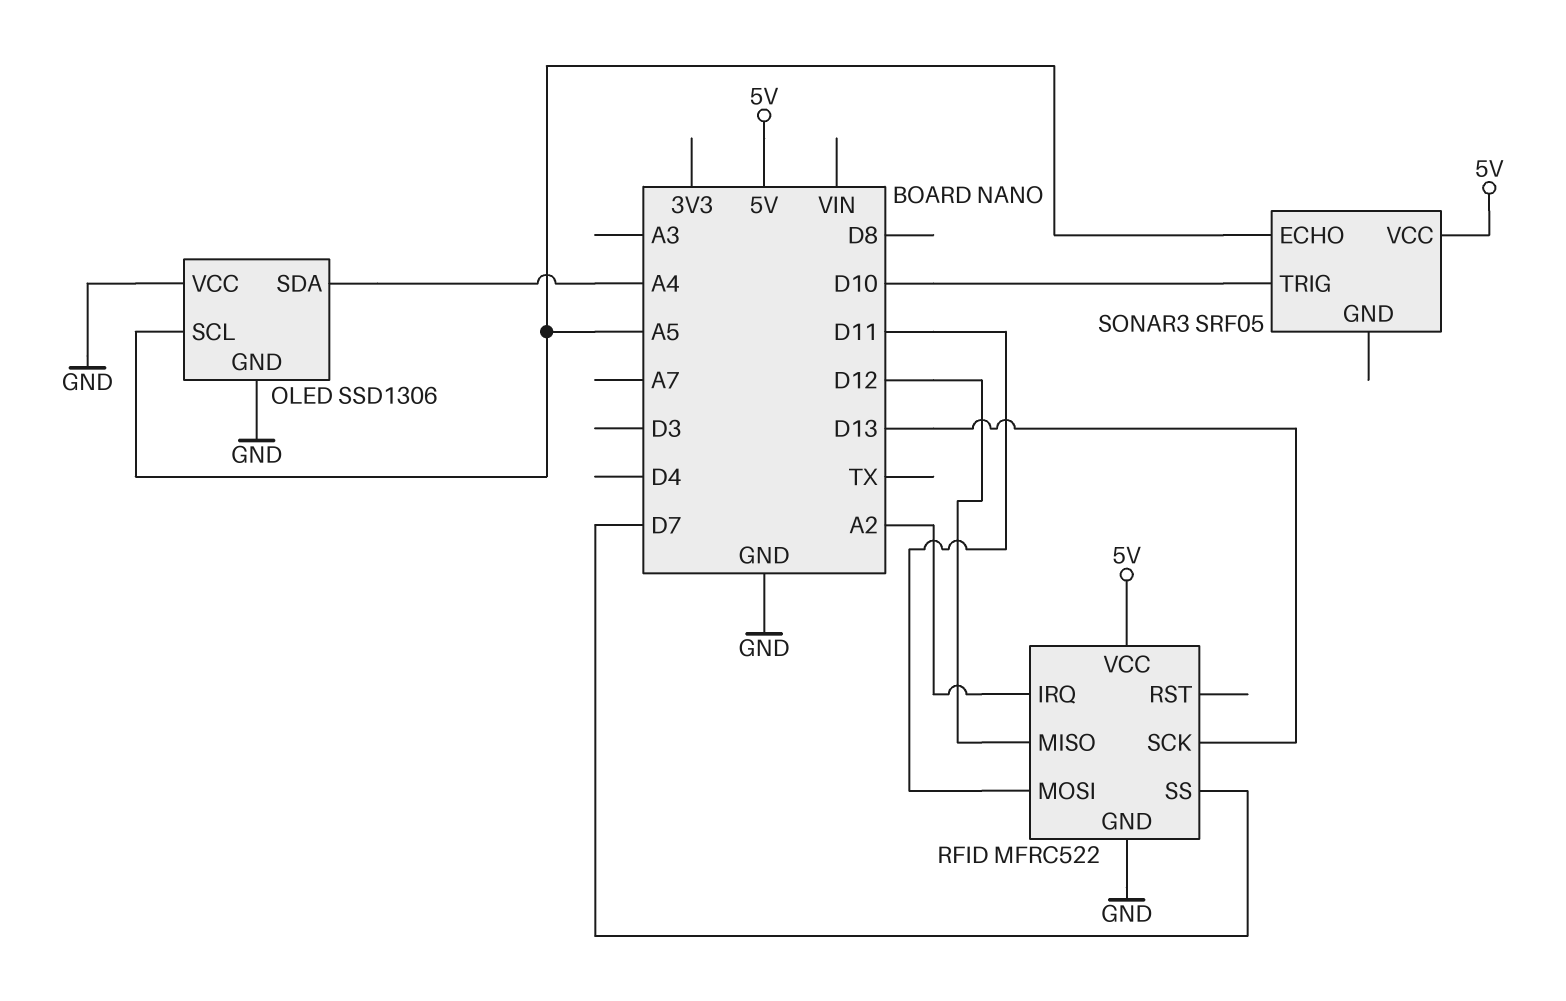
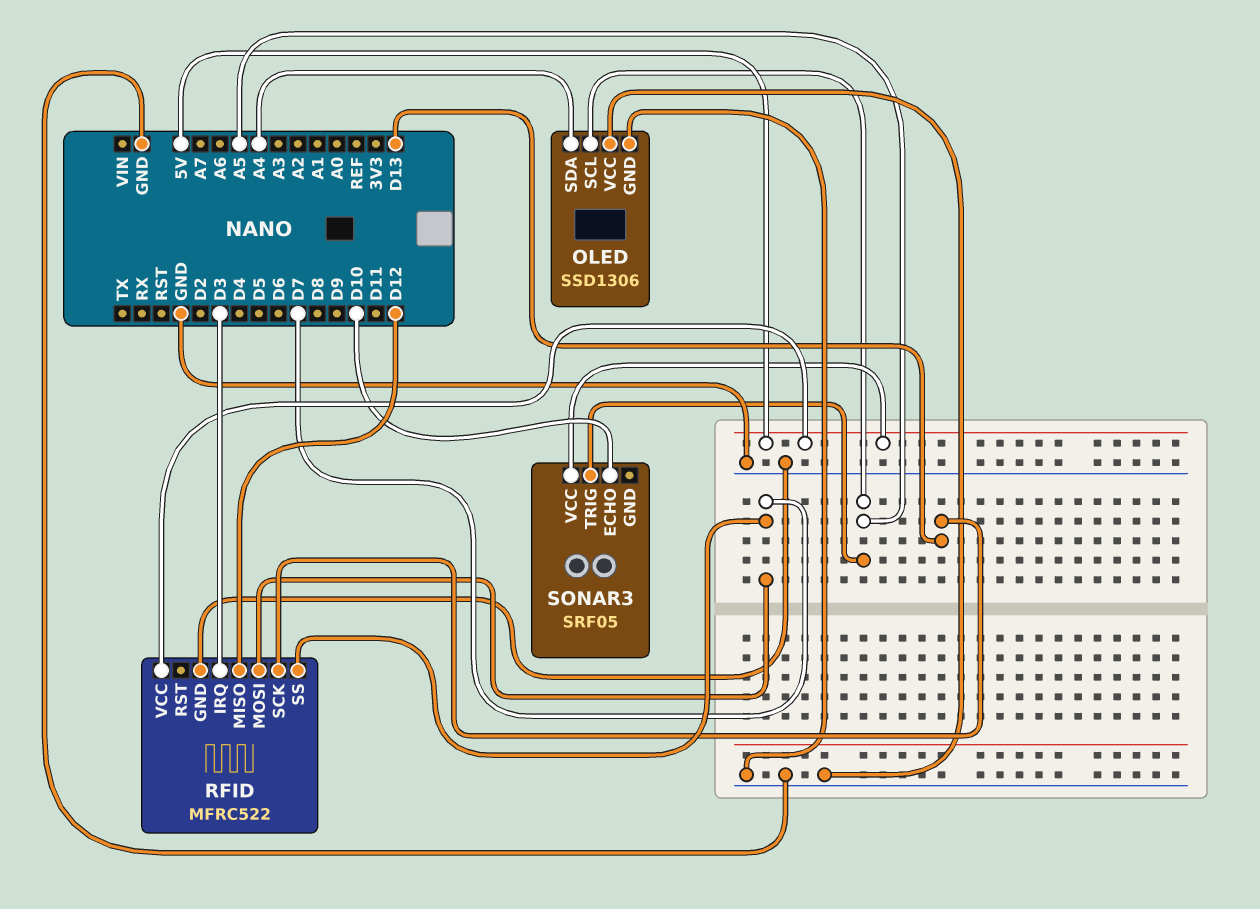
RFID pin IRQ: A2 -> D3
RFID pin MOSI: D11 -> D7
SONAR3 pin ECHO: A5 -> D10
SONAR3 pin TRIG: D10 -> A5

